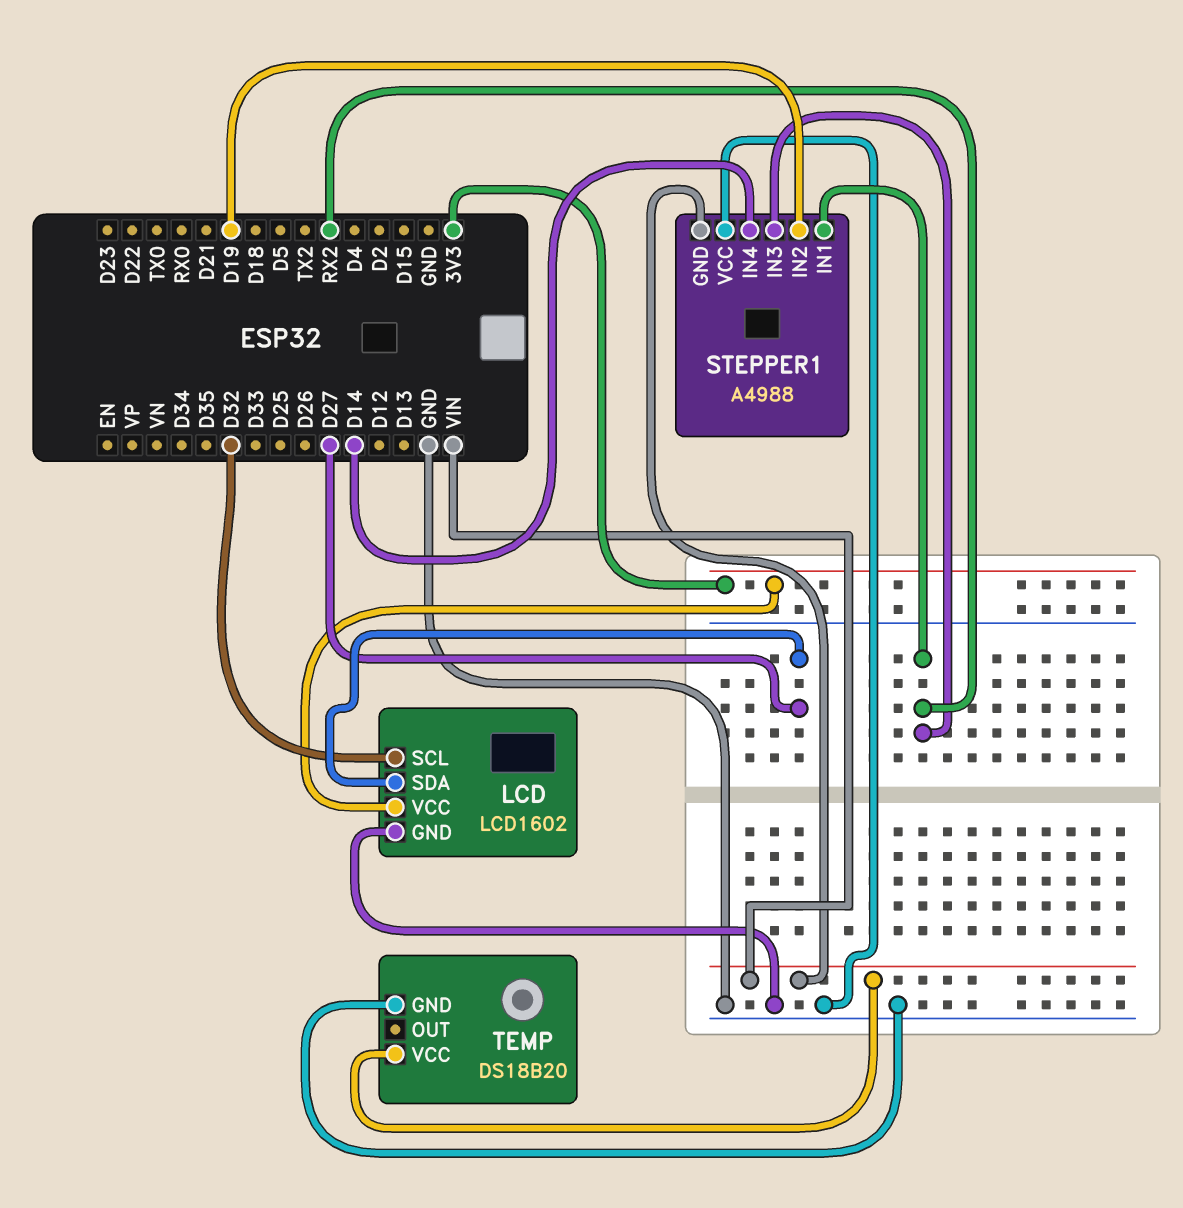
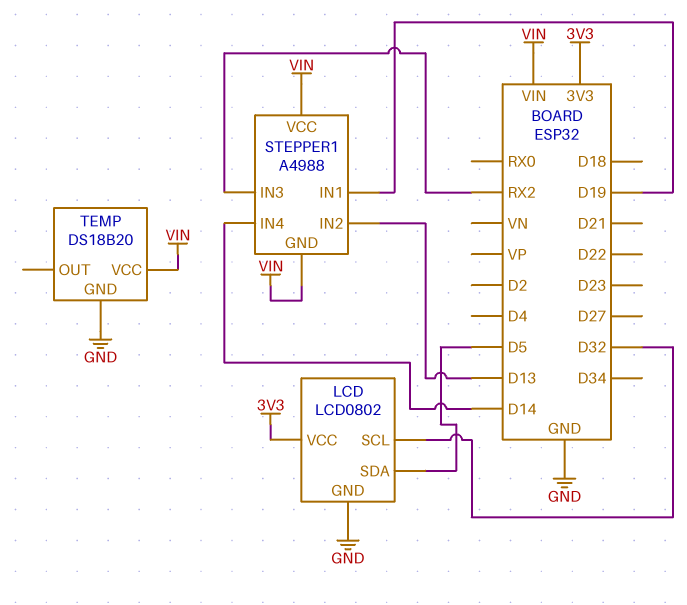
LCD: LCD1602 -> LCD0802
LCD pin SDA: D27 -> D5
STEPPER1 pin IN1: RX2 -> D19
STEPPER1 pin IN2: D19 -> D13
STEPPER1 pin VCC: GND -> VIN

